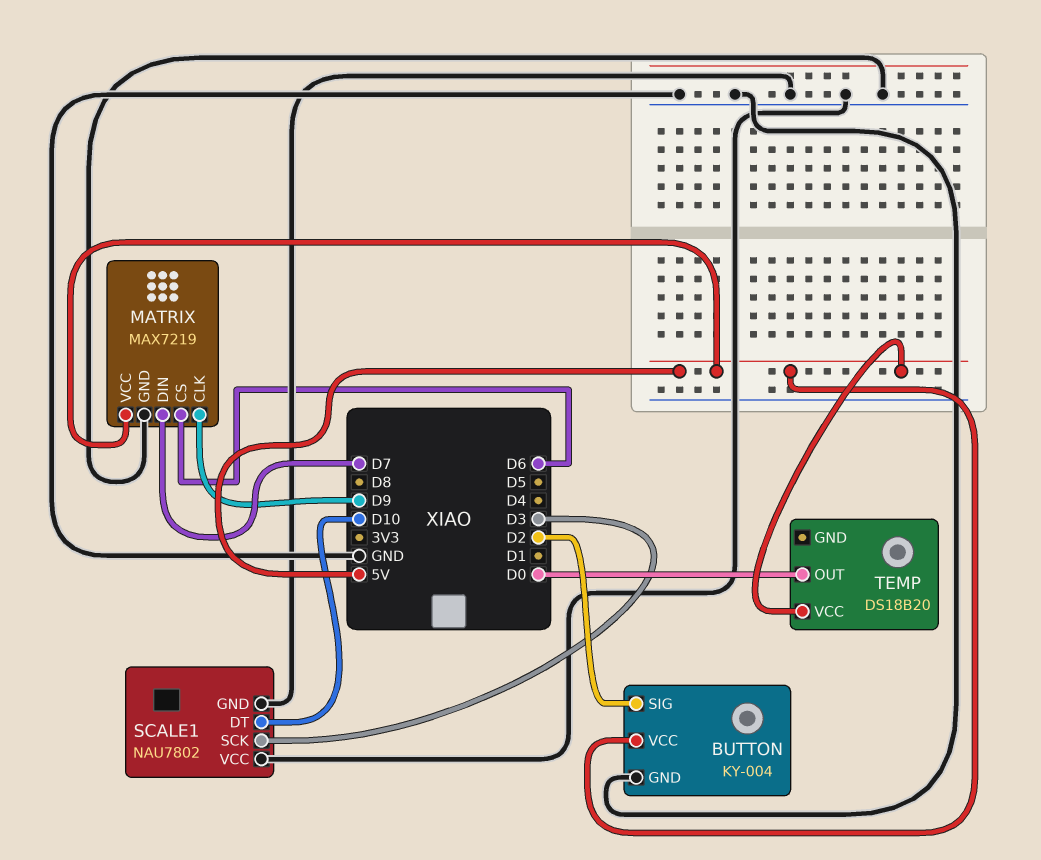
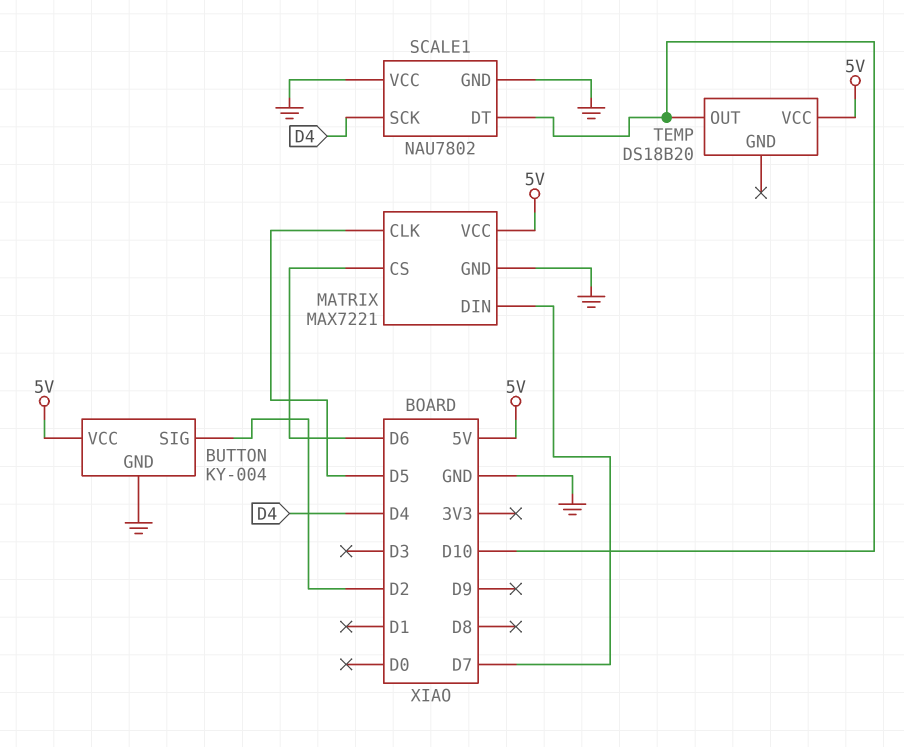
MATRIX: MAX7219 -> MAX7221
MATRIX pin CLK: D9 -> D5
SCALE1 pin SCK: D3 -> D4
TEMP pin OUT: D0 -> D10

